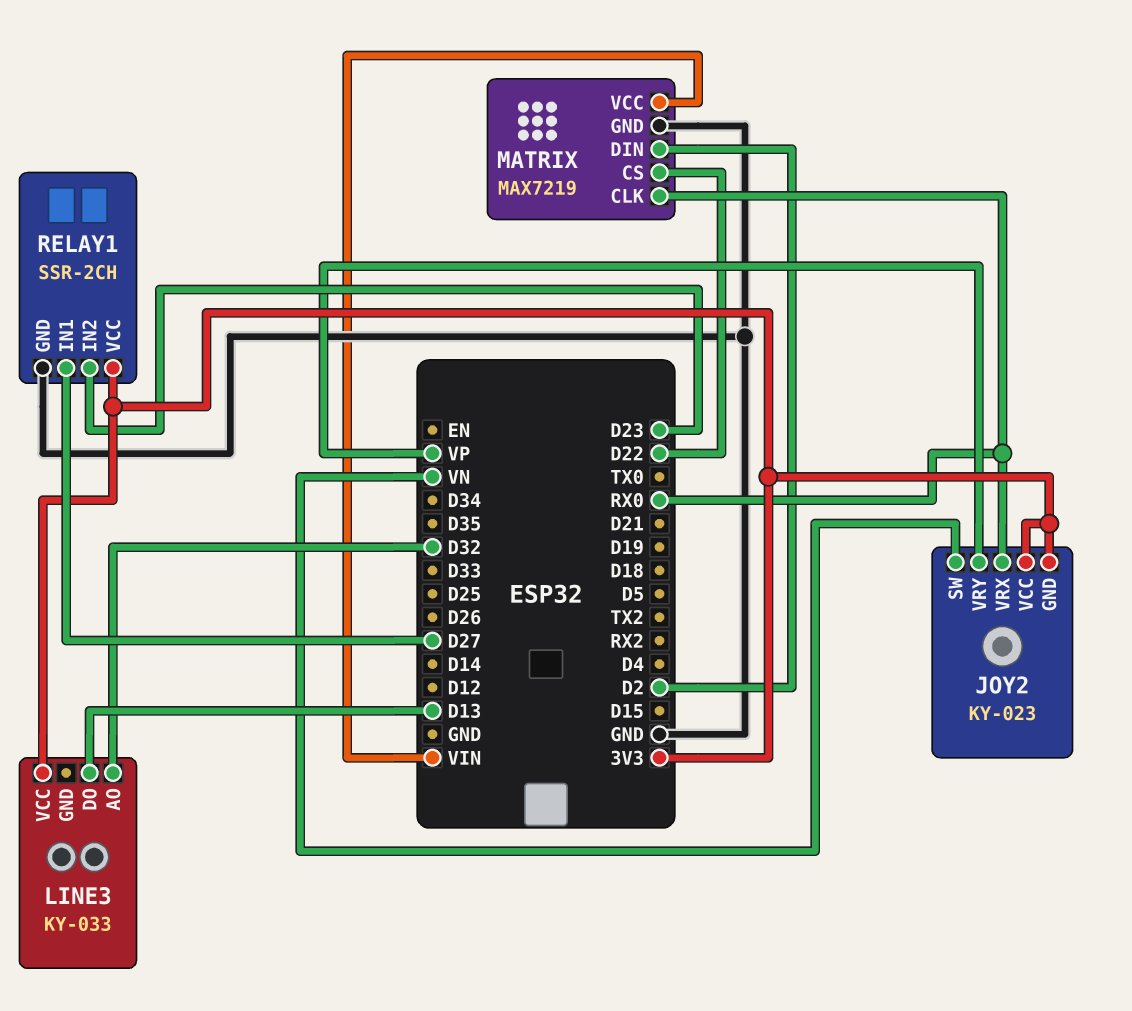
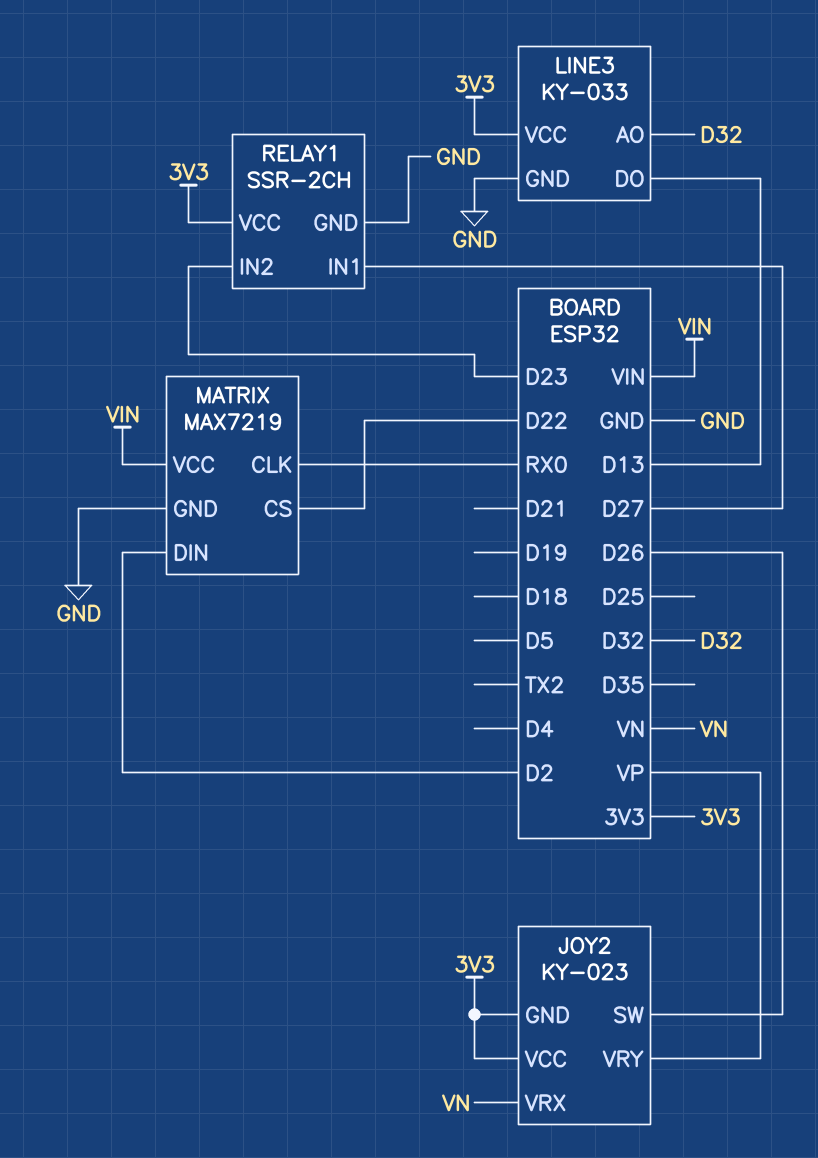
JOY2 pin SW: VN -> D26
JOY2 pin VRX: RX0 -> VN
LINE3 pin GND: none -> GND

